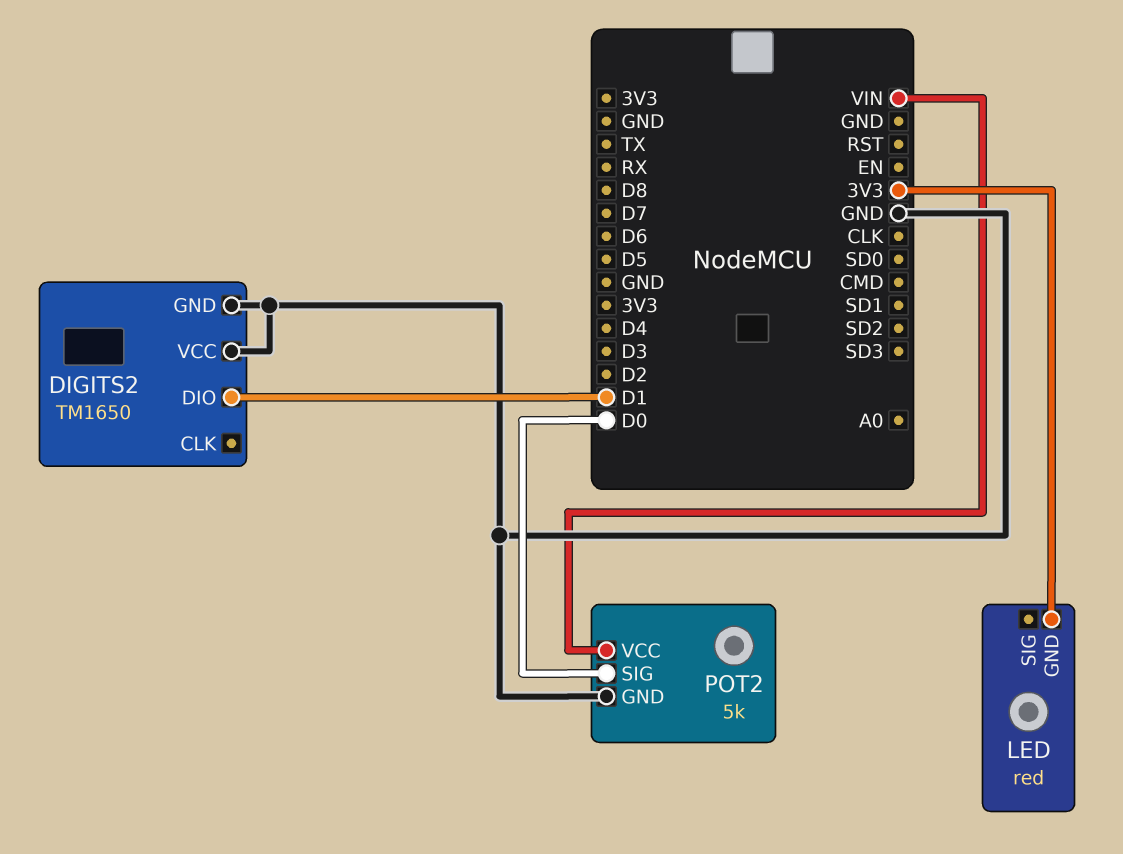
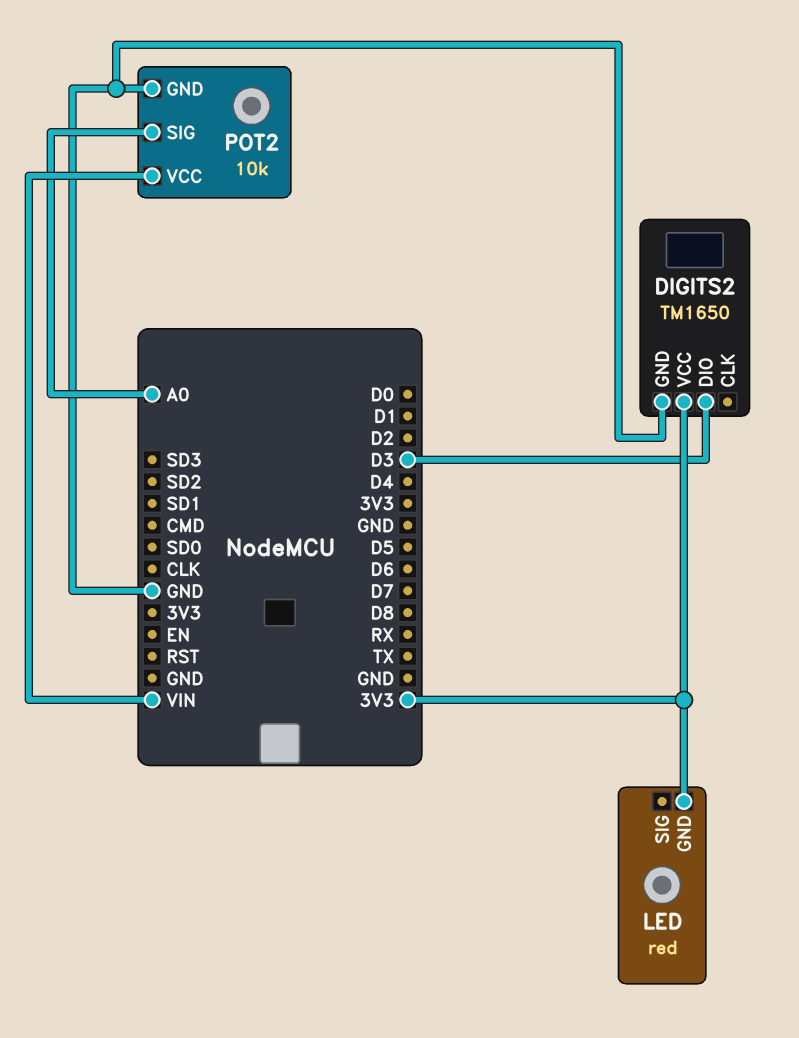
DIGITS2 pin DIO: D1 -> D3
DIGITS2 pin VCC: GND -> 3V3
POT2: 5k -> 10k
POT2 pin SIG: D0 -> A0

